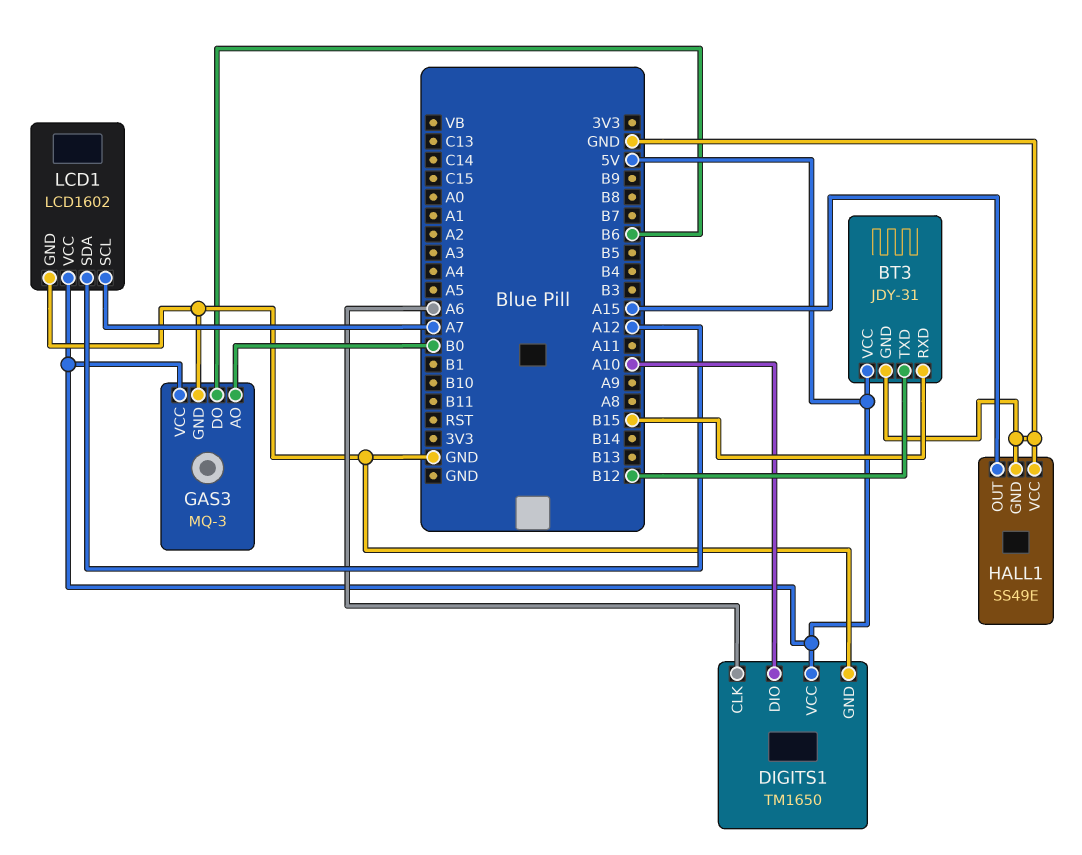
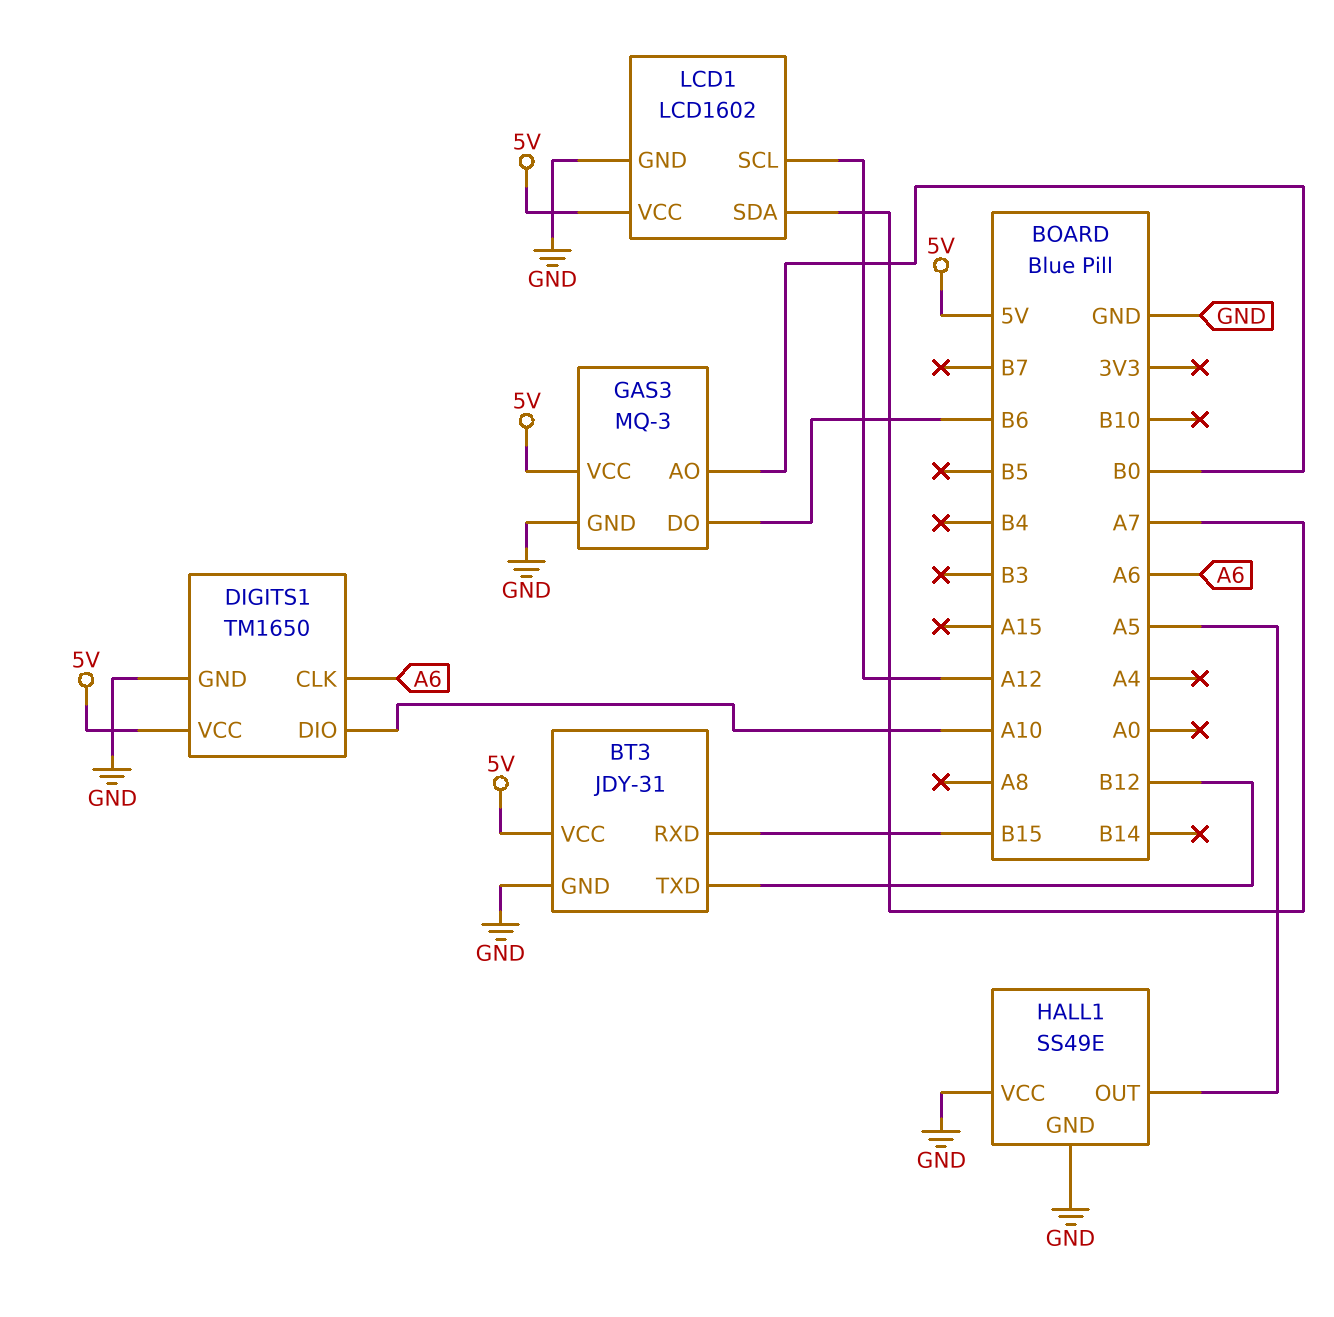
HALL1 pin OUT: A15 -> A5
LCD1 pin SCL: A7 -> A12
LCD1 pin SDA: A12 -> A7

